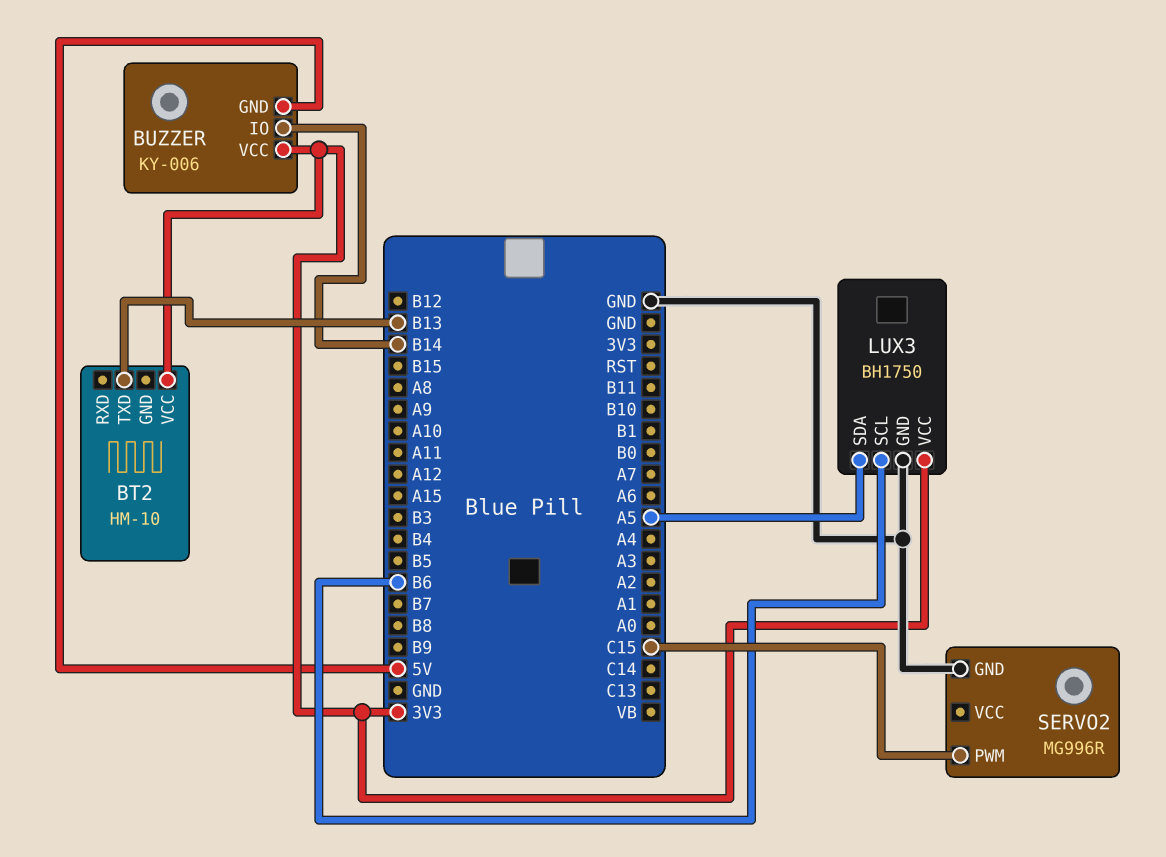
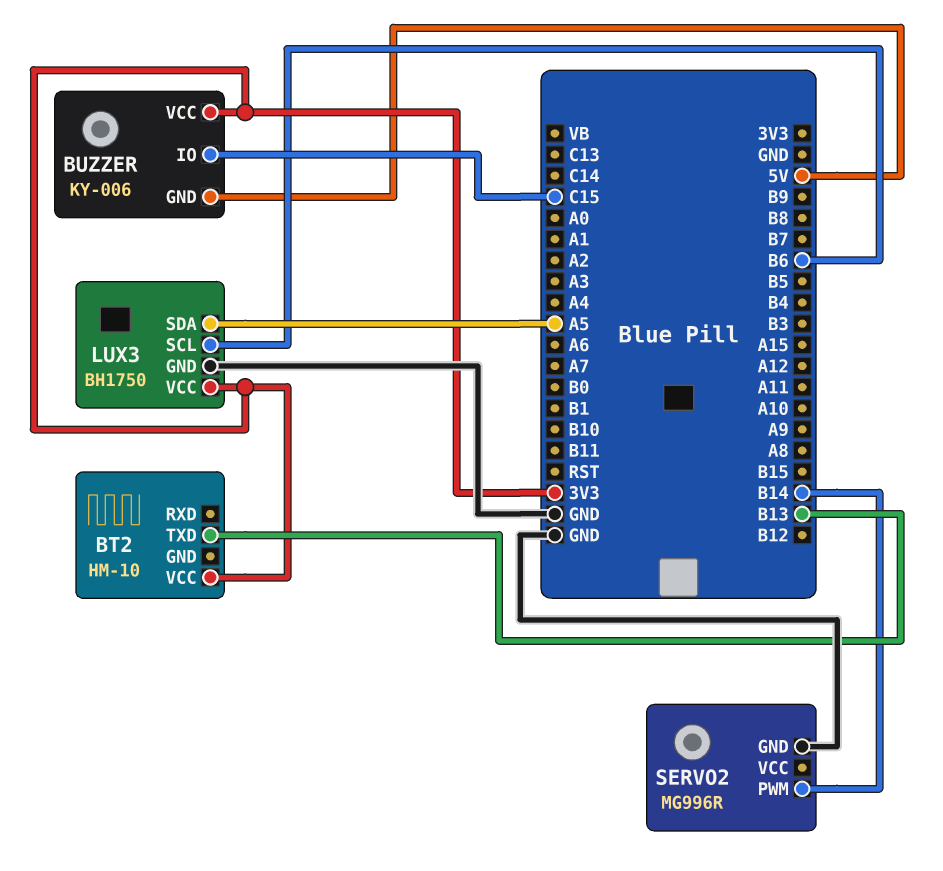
BUZZER pin IO: B14 -> C15
SERVO2 pin PWM: C15 -> B14

